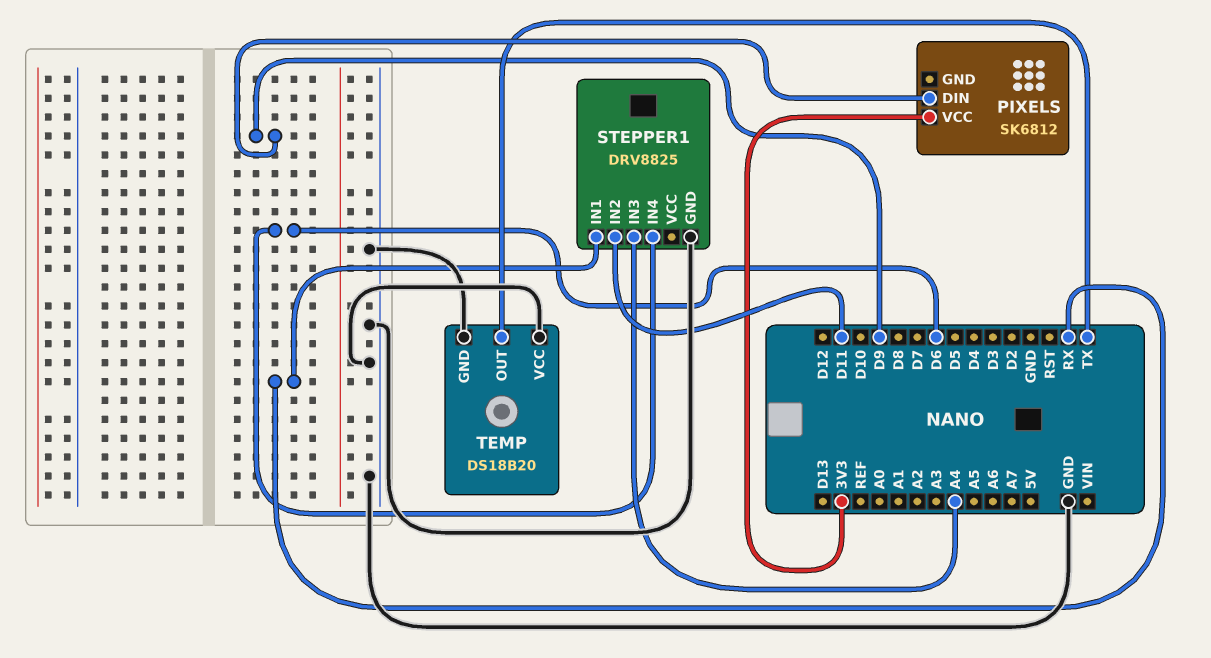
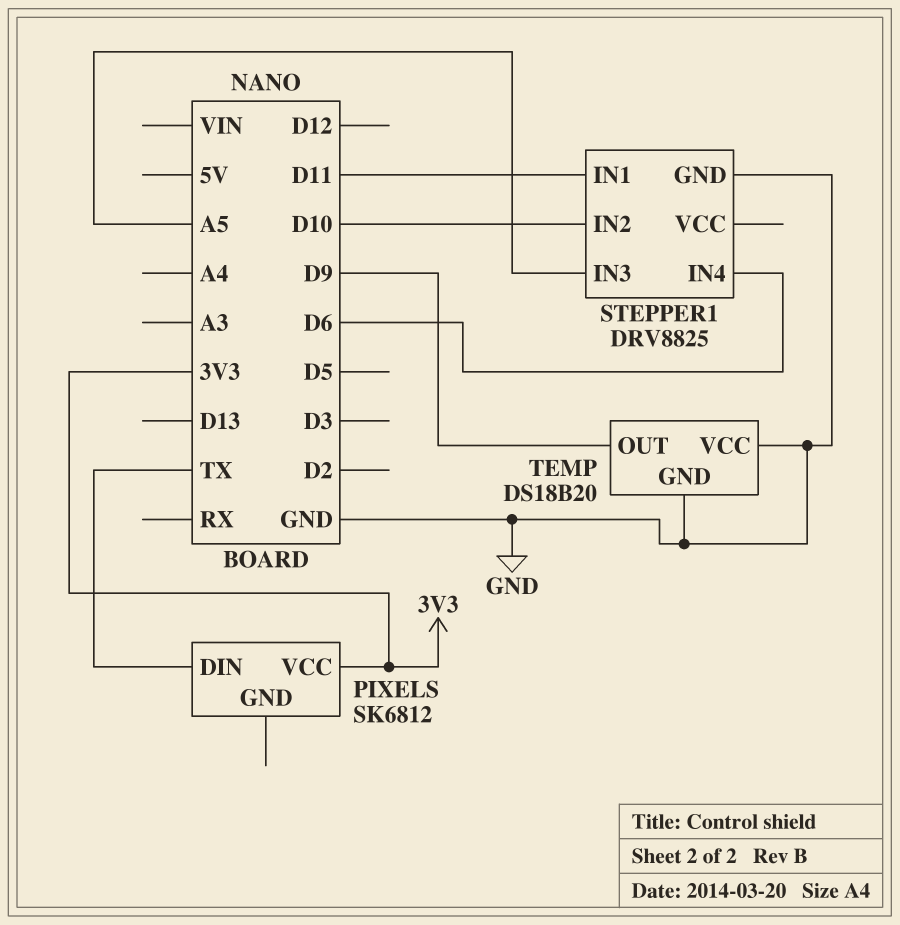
PIXELS pin DIN: D9 -> TX
STEPPER1 pin IN1: RX -> D11
STEPPER1 pin IN2: D11 -> D10
STEPPER1 pin IN3: A4 -> A5
TEMP pin OUT: TX -> D9

